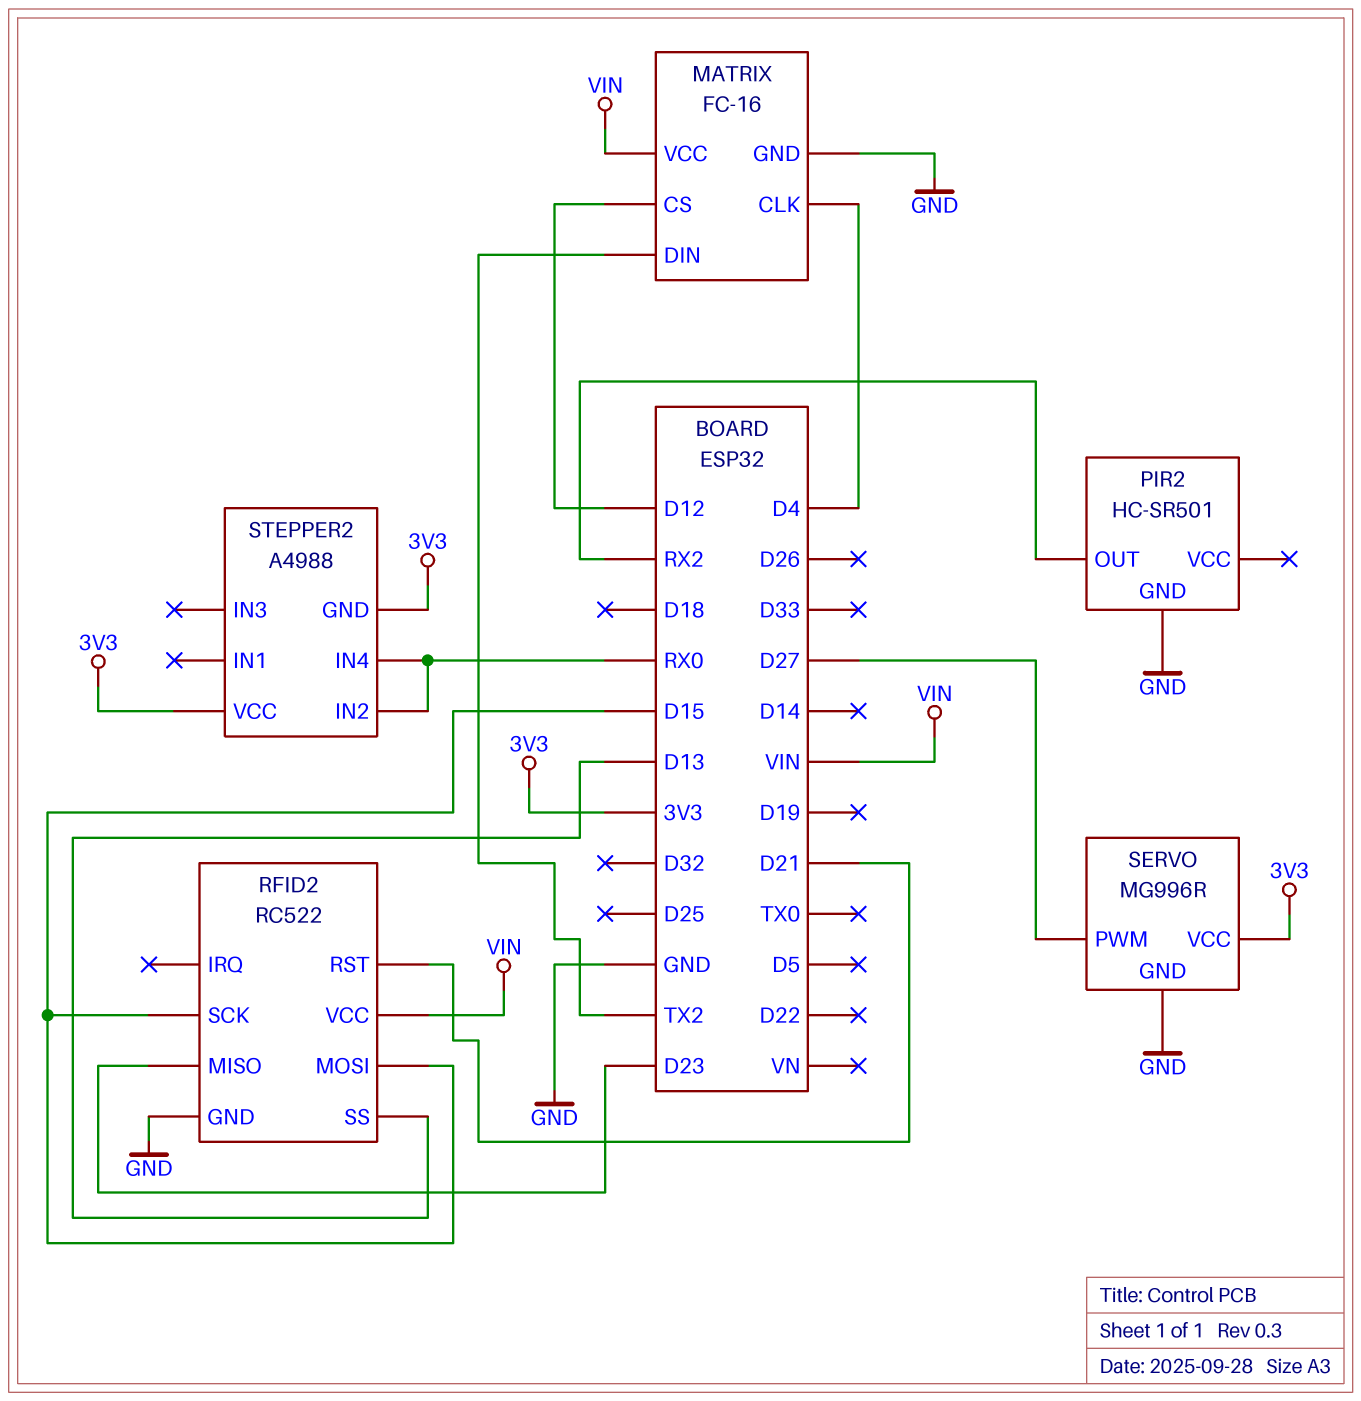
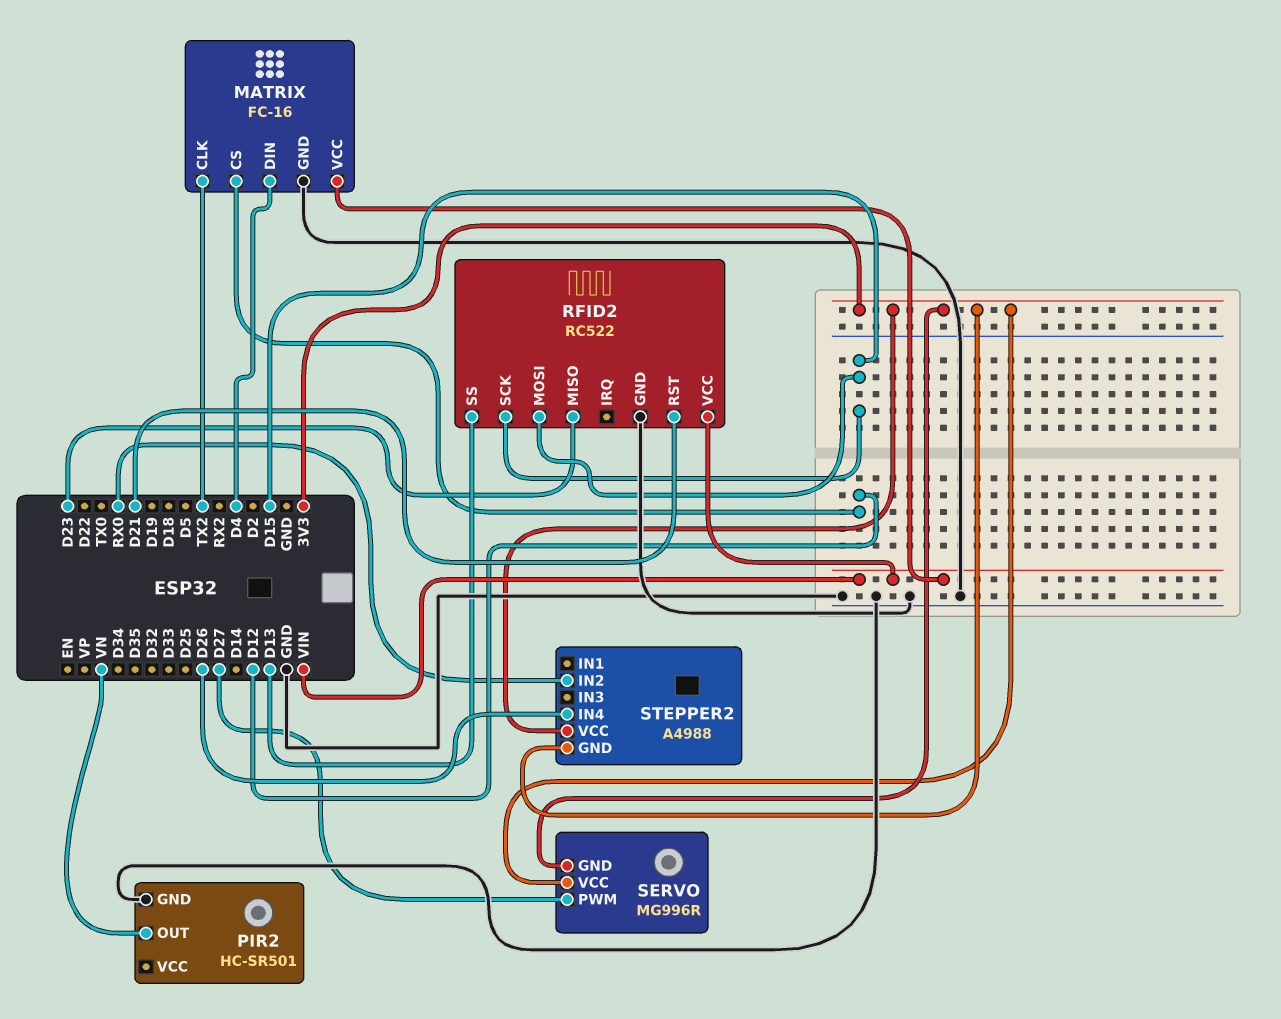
MATRIX pin CLK: D4 -> TX2
MATRIX pin DIN: TX2 -> D4
PIR2 pin OUT: RX2 -> VN
SERVO pin GND: GND -> 3V3
STEPPER2 pin IN4: RX0 -> D26

